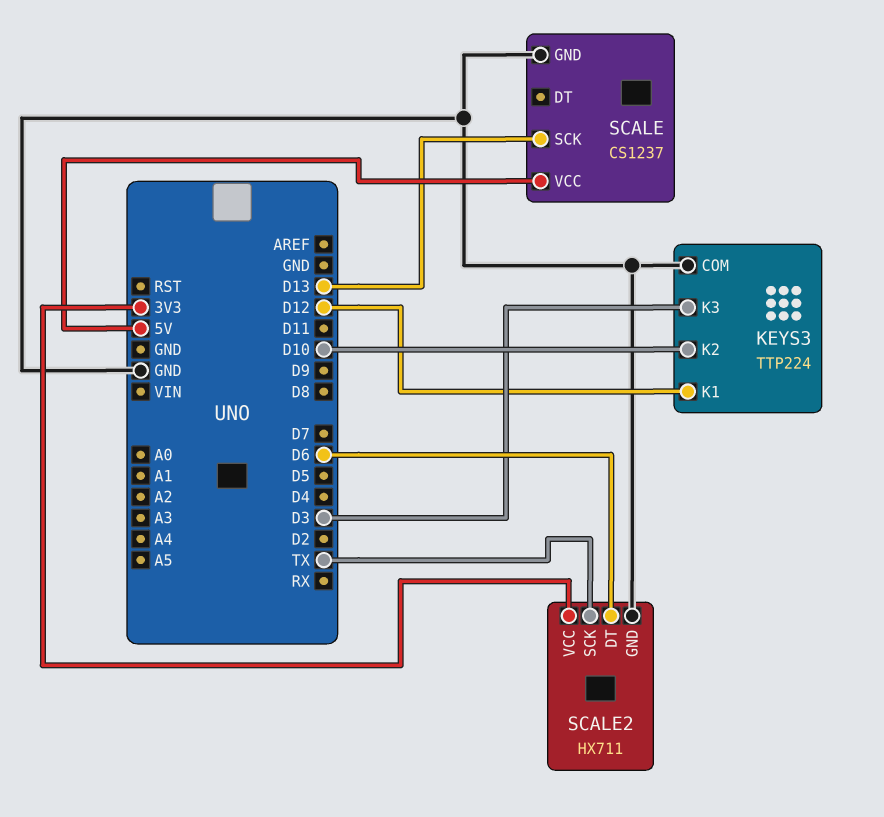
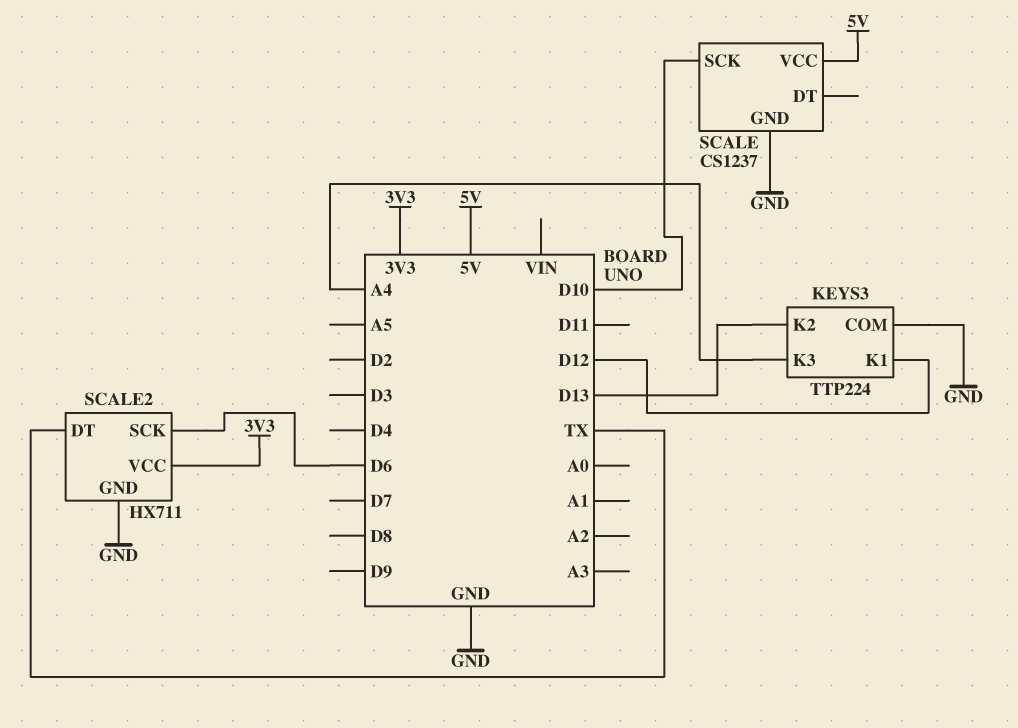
KEYS3 pin K2: D10 -> D13
KEYS3 pin K3: D3 -> A4
SCALE pin SCK: D13 -> D10
SCALE2 pin DT: D6 -> TX
SCALE2 pin SCK: TX -> D6

